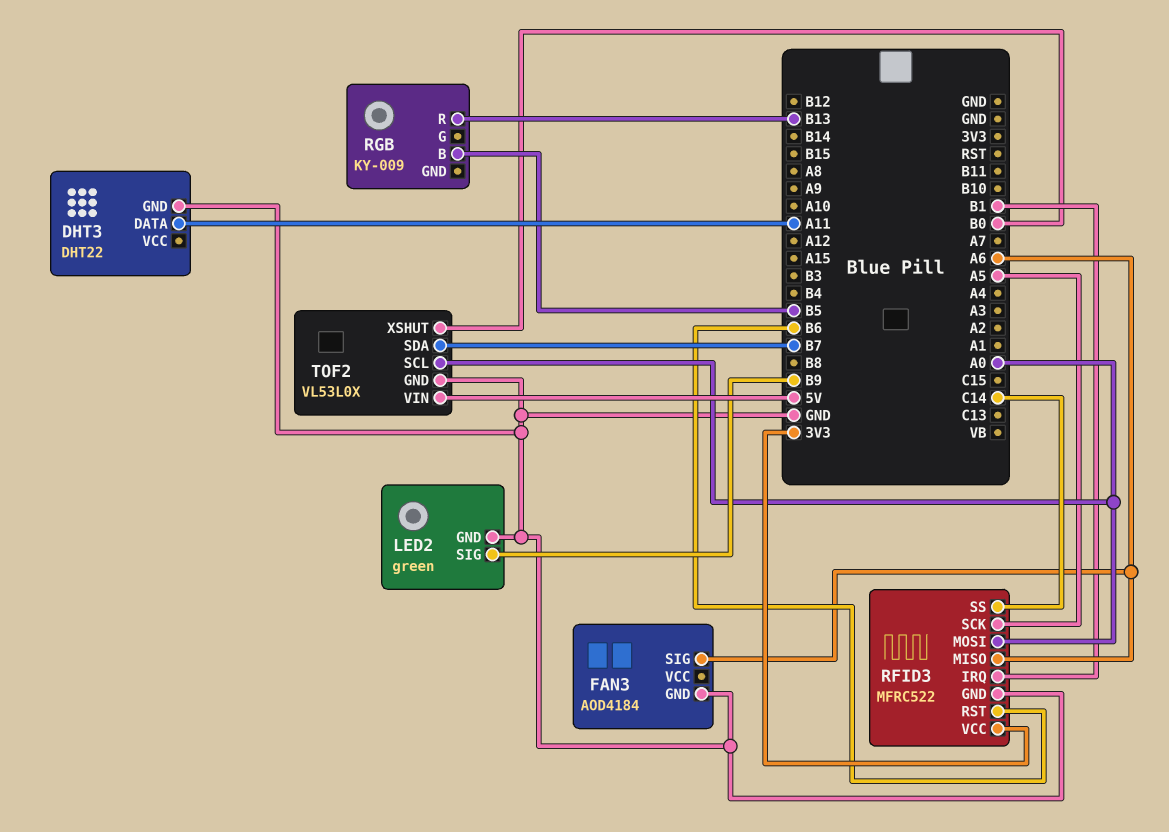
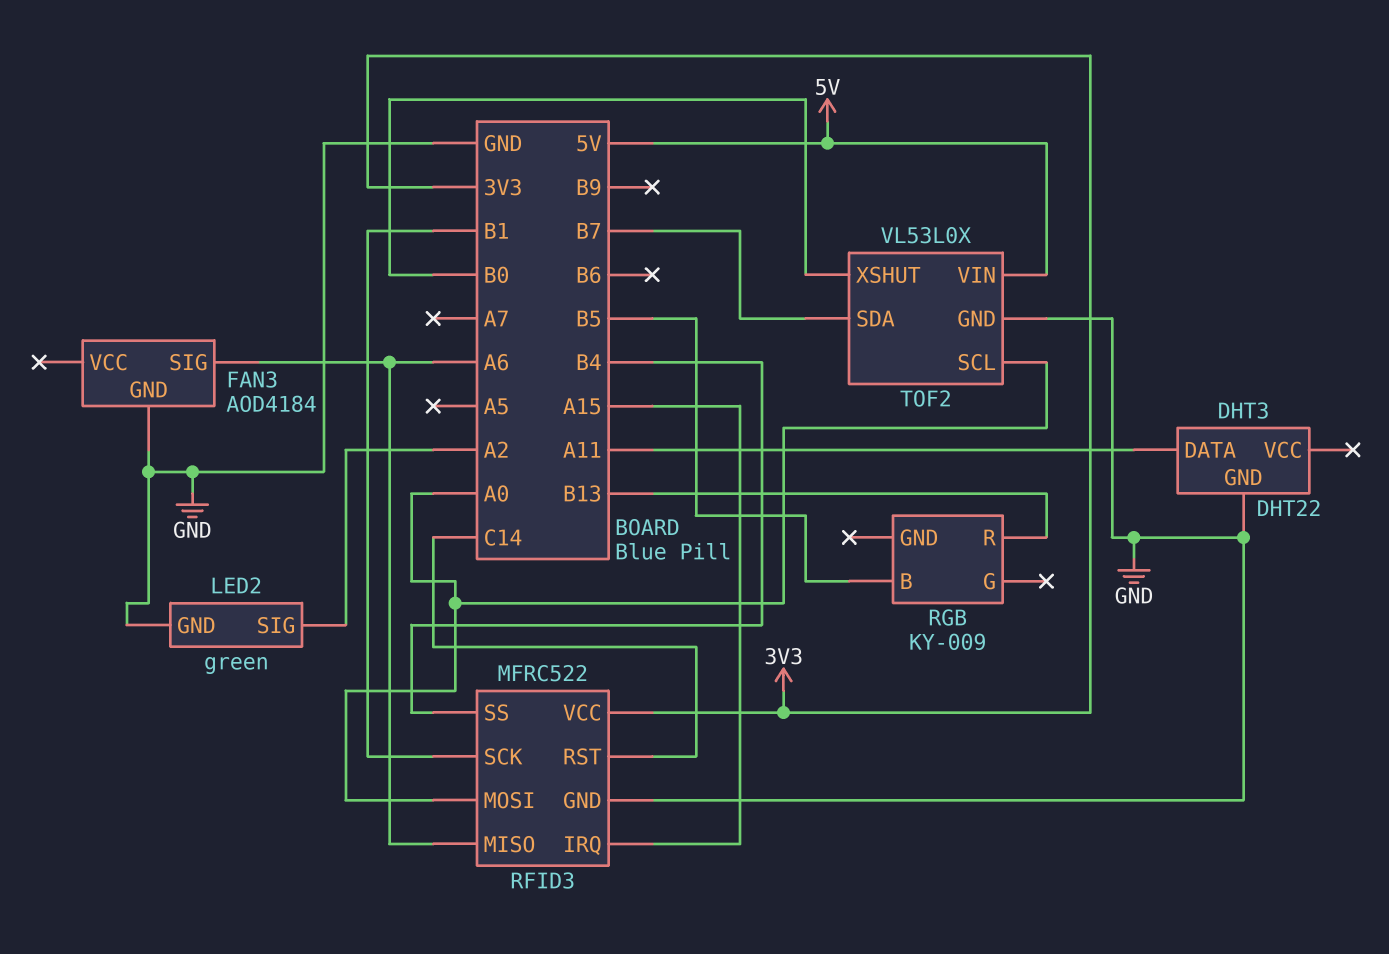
LED2 pin SIG: B9 -> A2
RFID3 pin IRQ: B1 -> A15
RFID3 pin RST: B6 -> C14
RFID3 pin SCK: A5 -> B1
RFID3 pin SS: C14 -> B4

